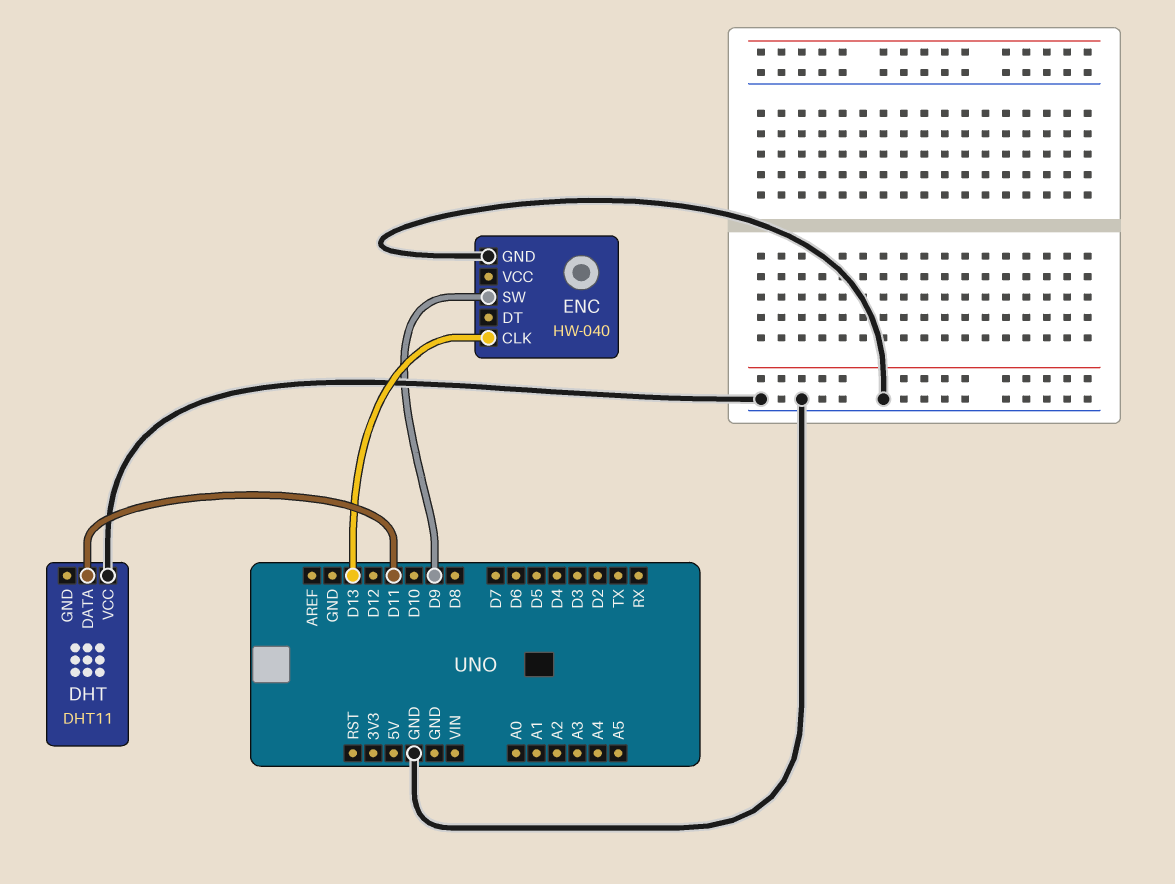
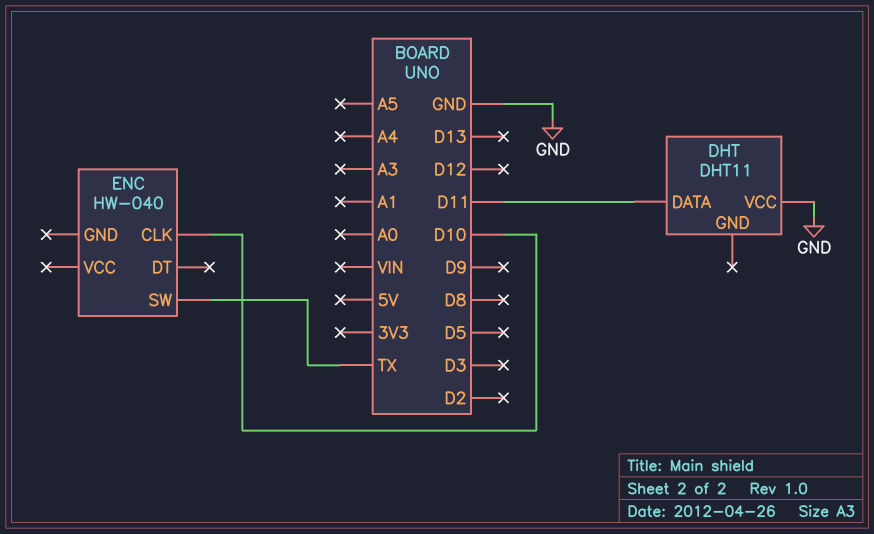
ENC pin CLK: D13 -> D10
ENC pin GND: GND -> none
ENC pin SW: D9 -> TX

